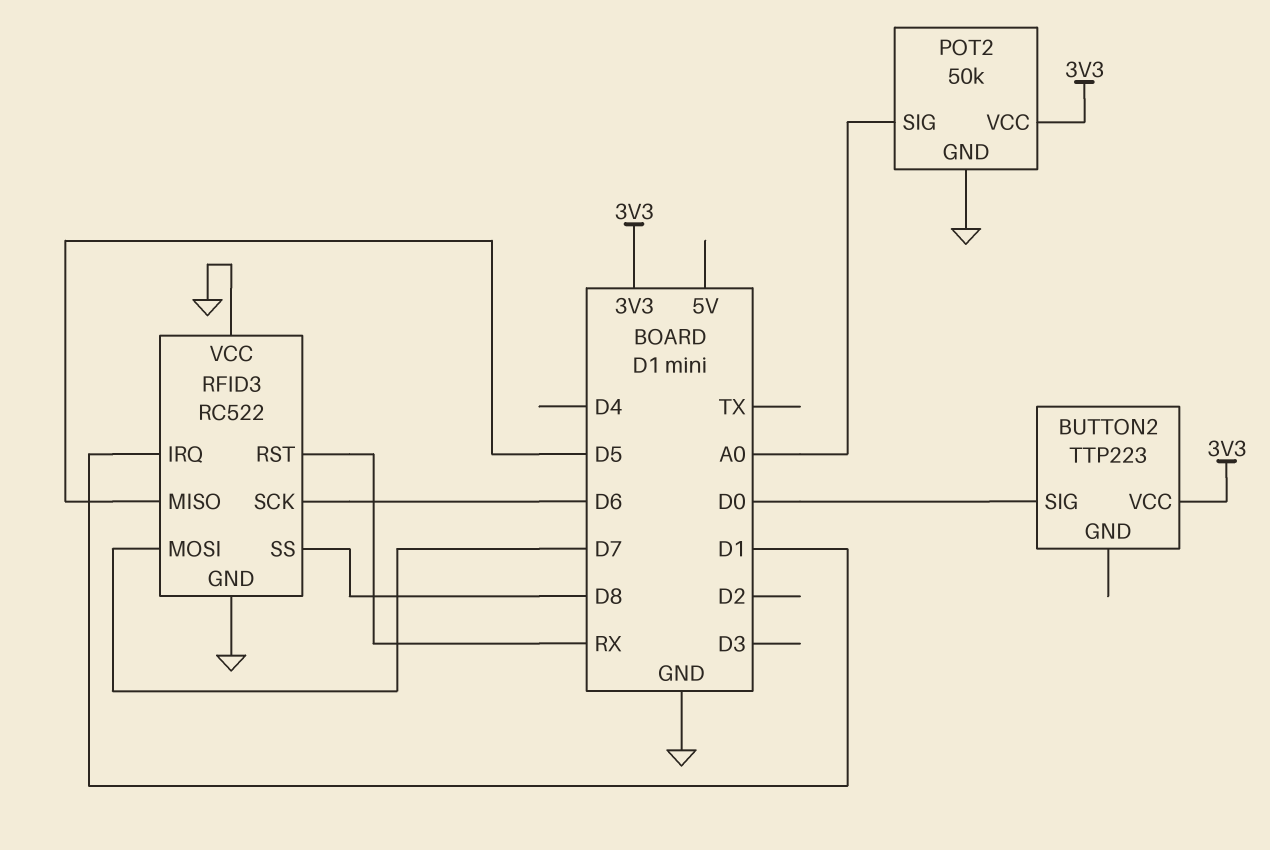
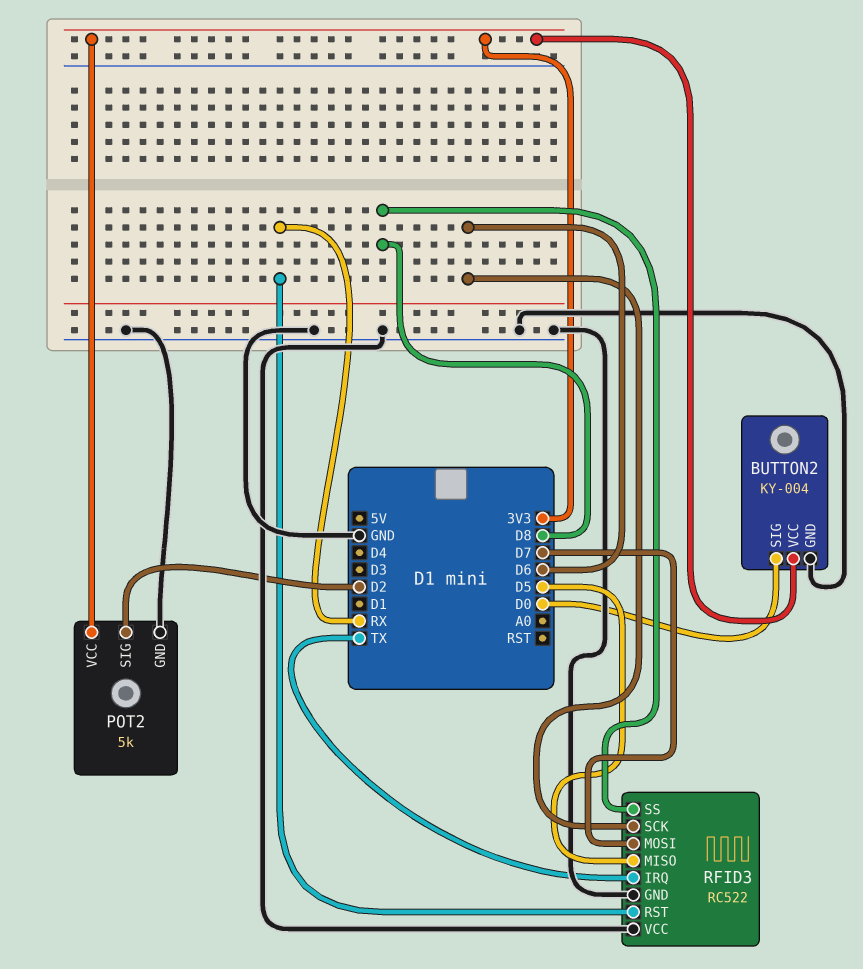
BUTTON2: TTP223 -> KY-004
BUTTON2 pin GND: none -> GND
POT2: 50k -> 5k
POT2 pin SIG: A0 -> D2
RFID3 pin IRQ: D1 -> TX

